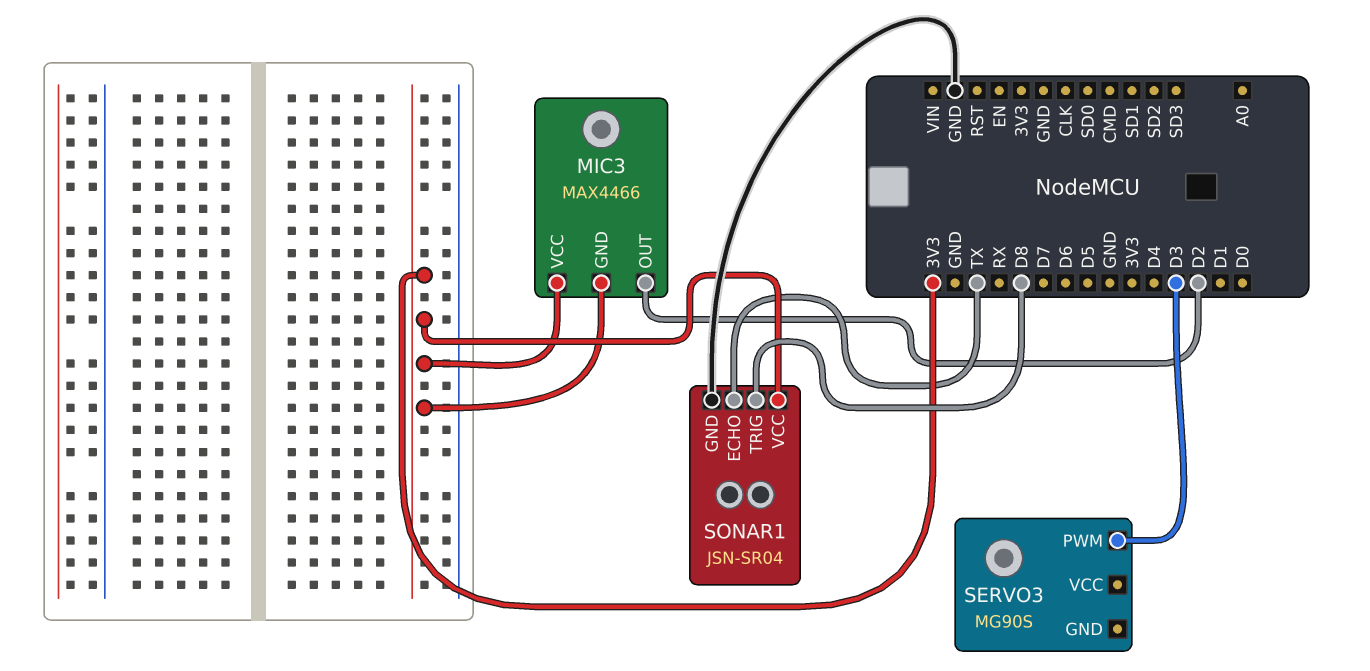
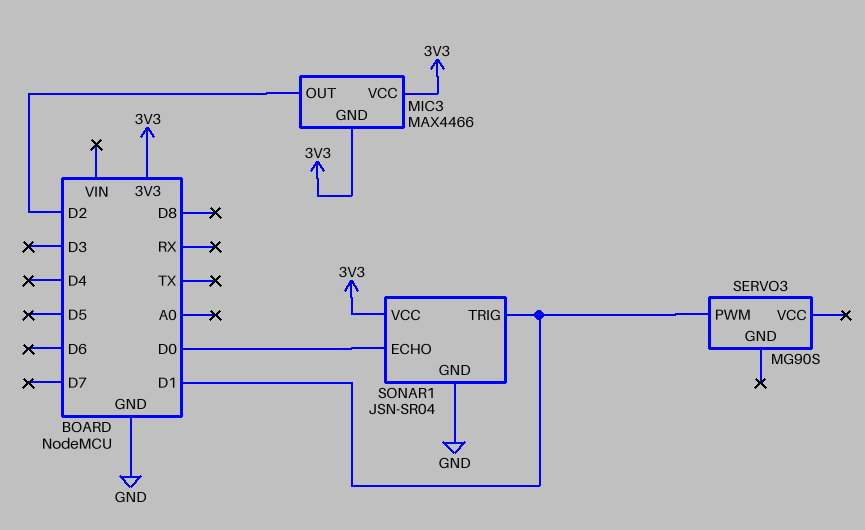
SERVO3 pin PWM: D3 -> D1
SONAR1 pin ECHO: TX -> D0
SONAR1 pin TRIG: D8 -> D1

